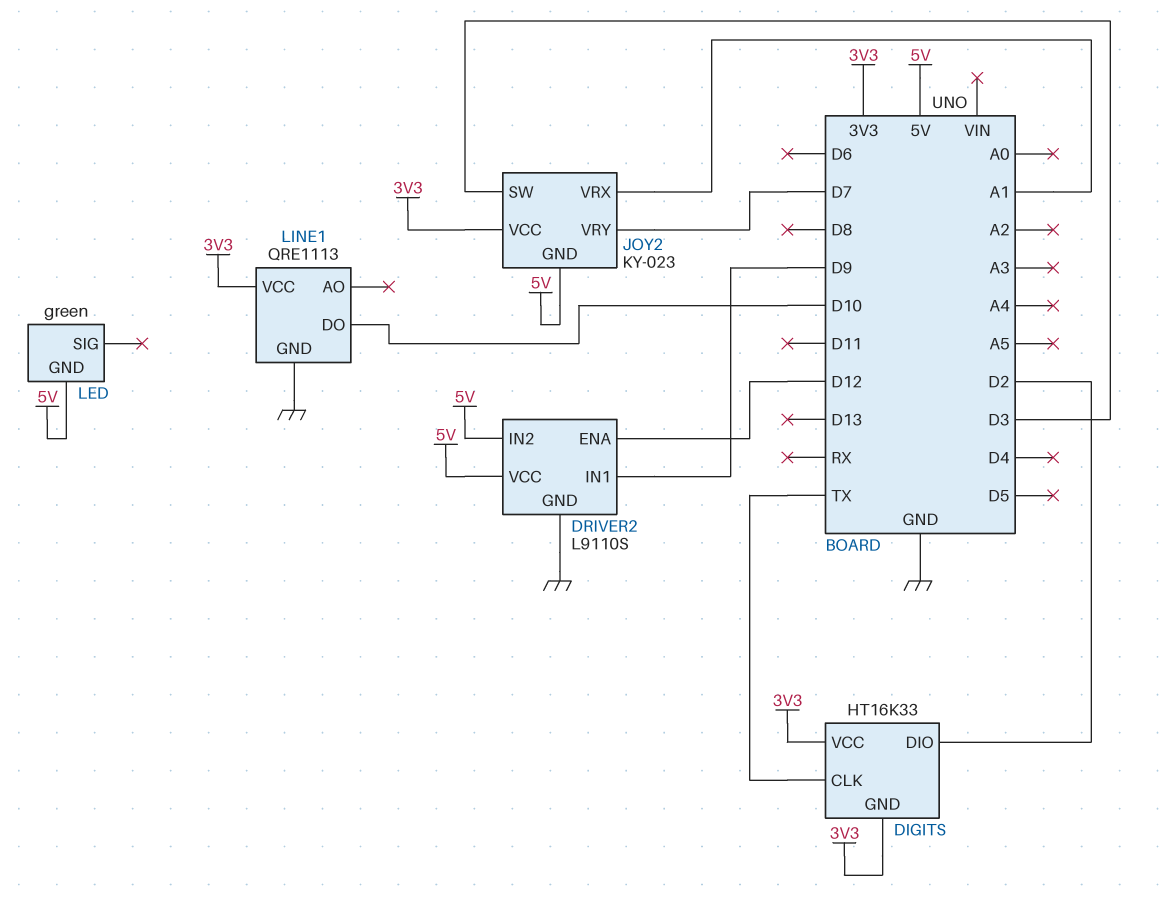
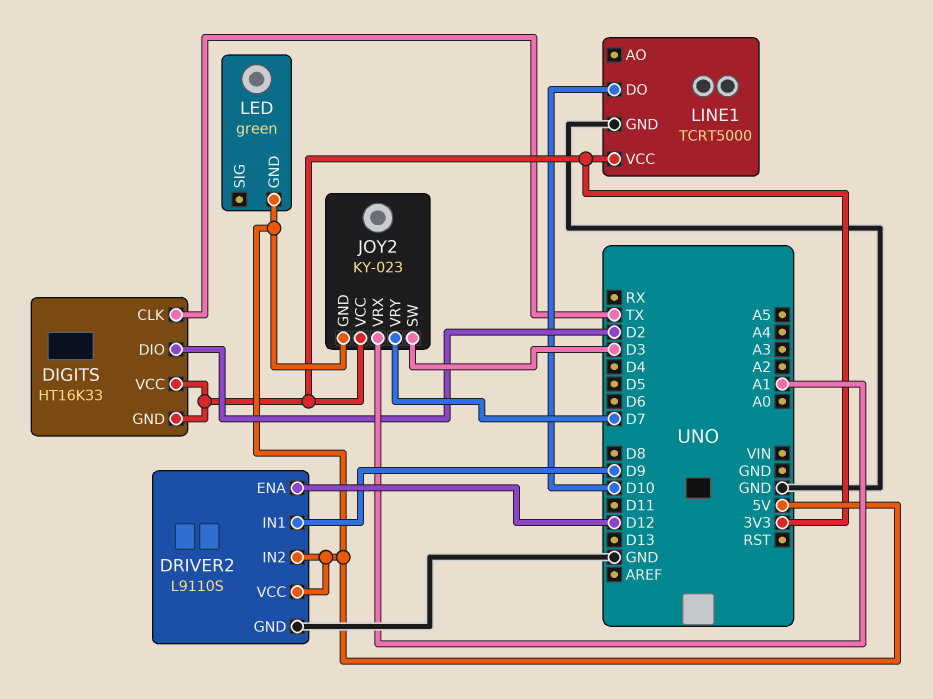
LINE1: QRE1113 -> TCRT5000

